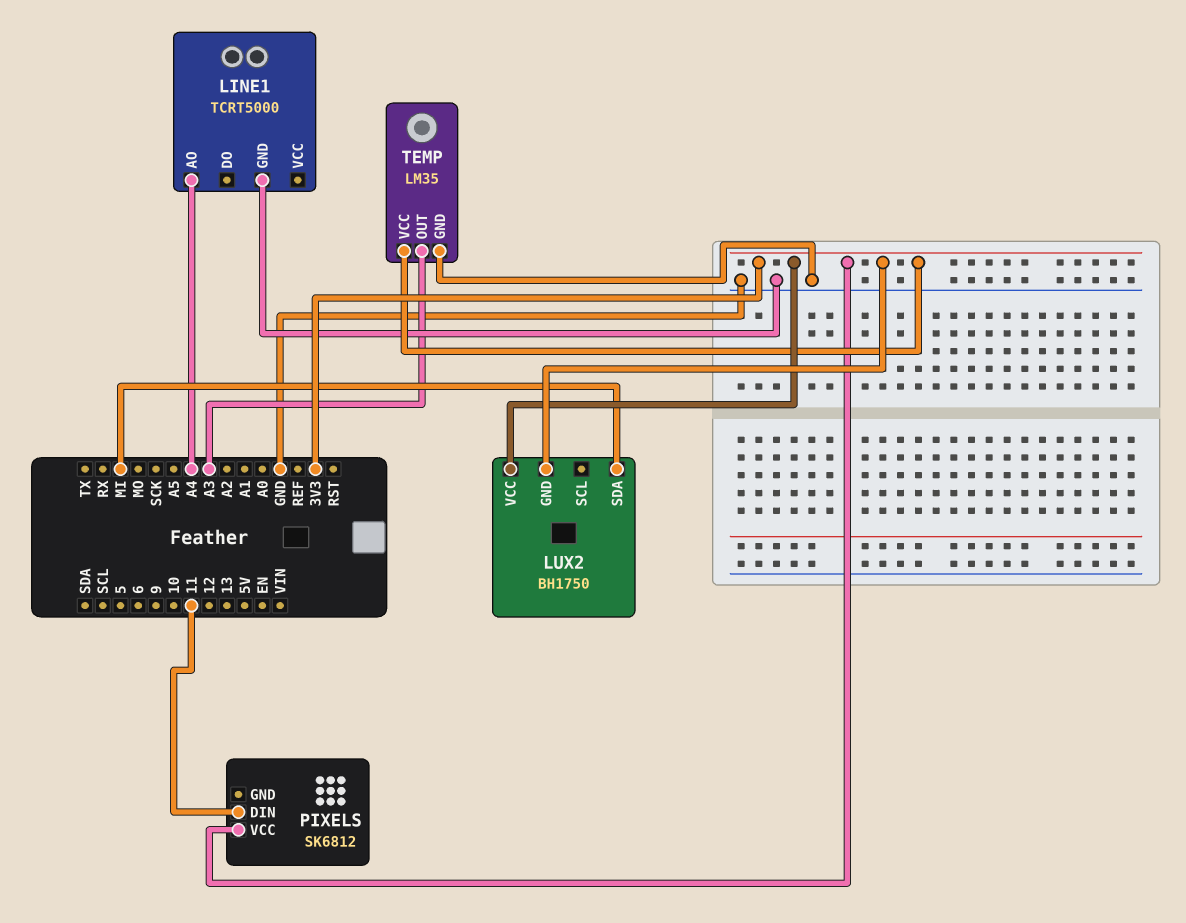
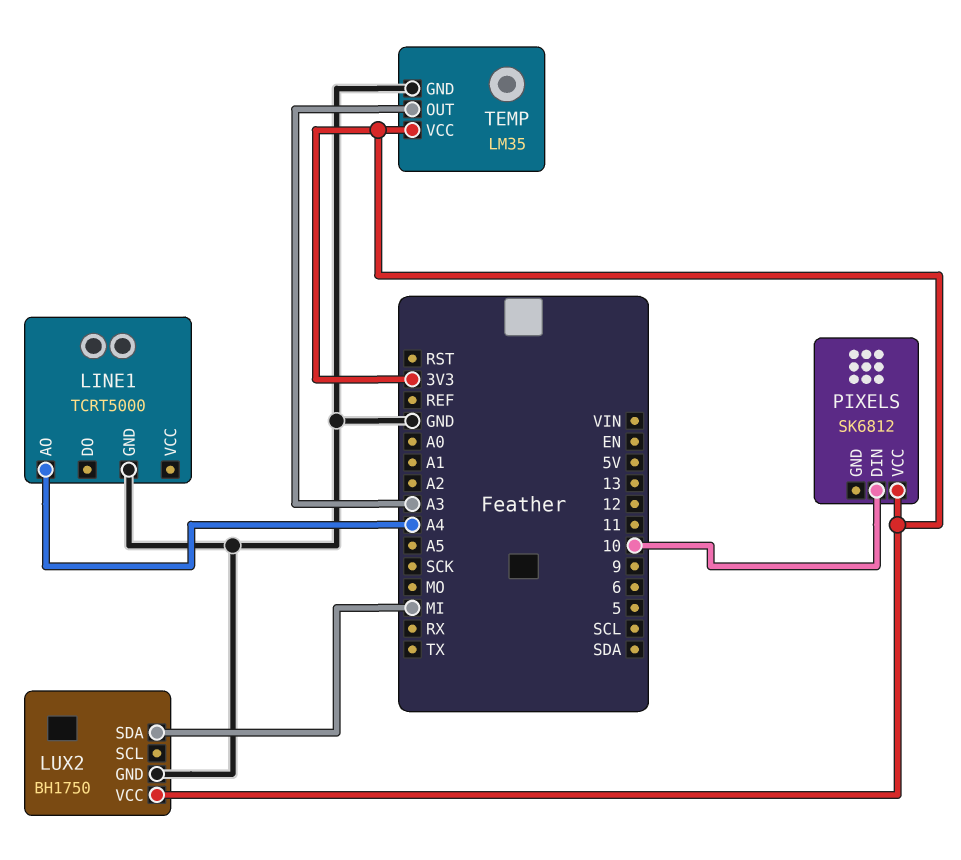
LUX2 pin GND: 3V3 -> GND
PIXELS pin DIN: 11 -> 10

